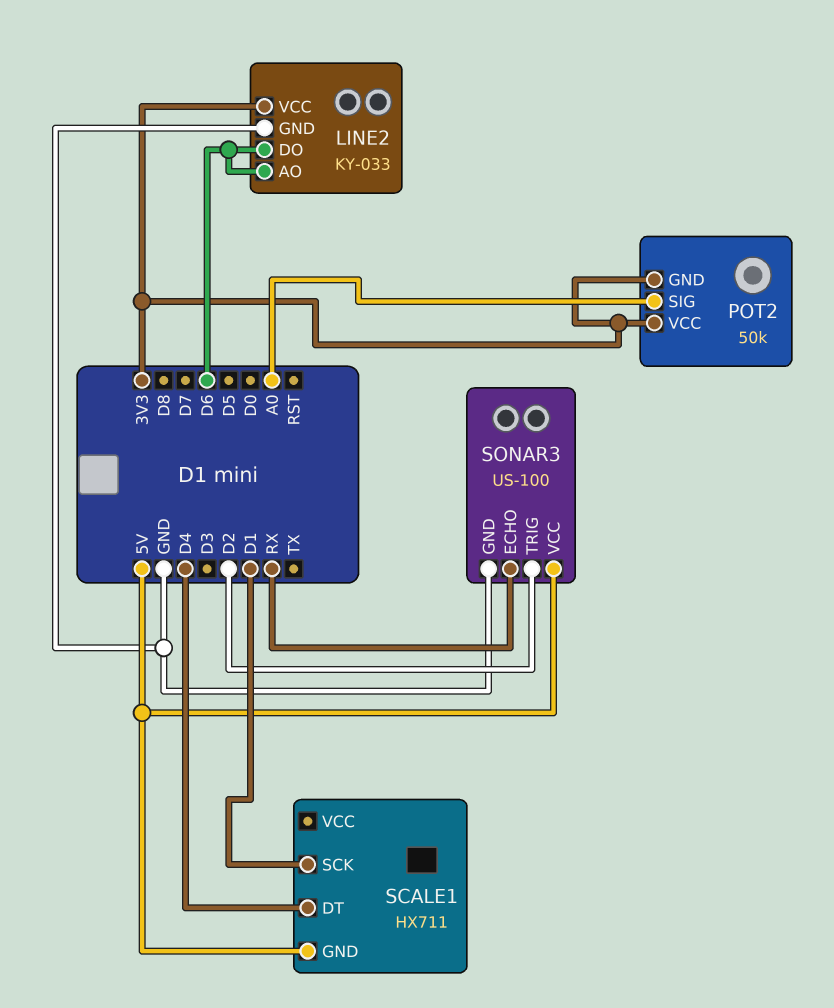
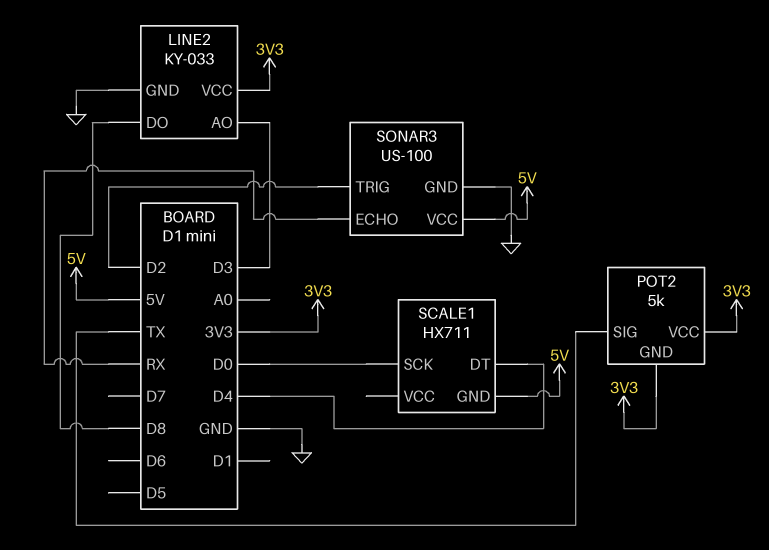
LINE2 pin AO: D6 -> D3
LINE2 pin DO: D6 -> D8
POT2: 50k -> 5k
POT2 pin SIG: A0 -> TX
SCALE1 pin SCK: D1 -> D0

